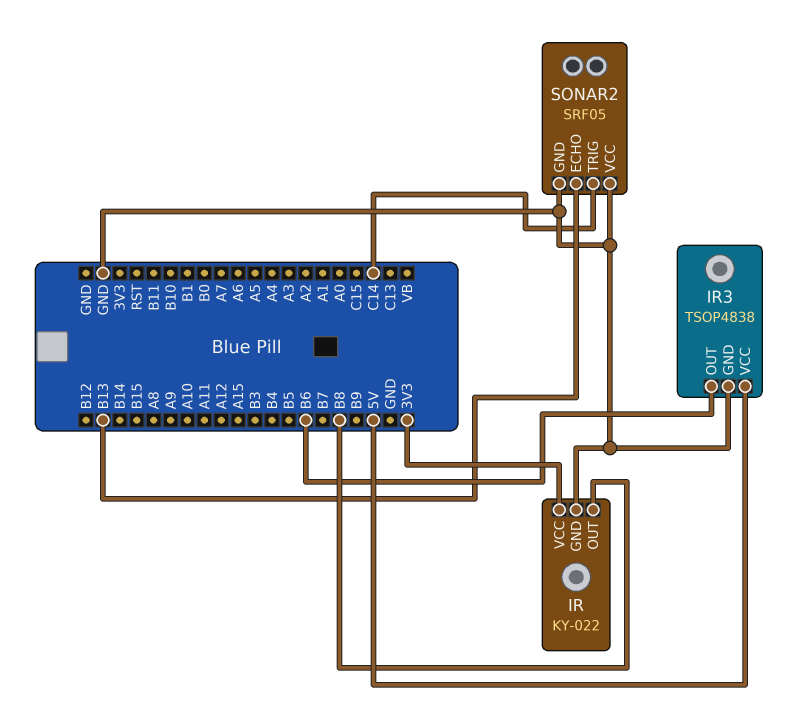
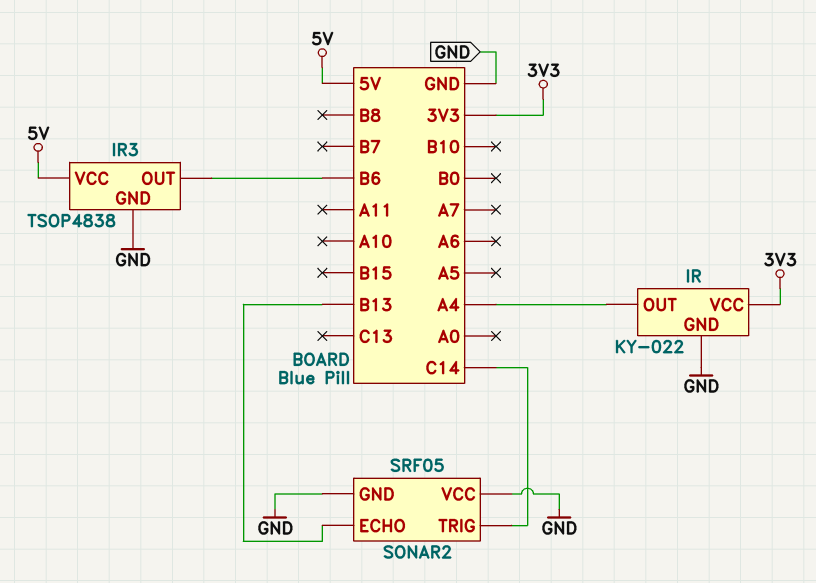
IR pin OUT: B8 -> A4

